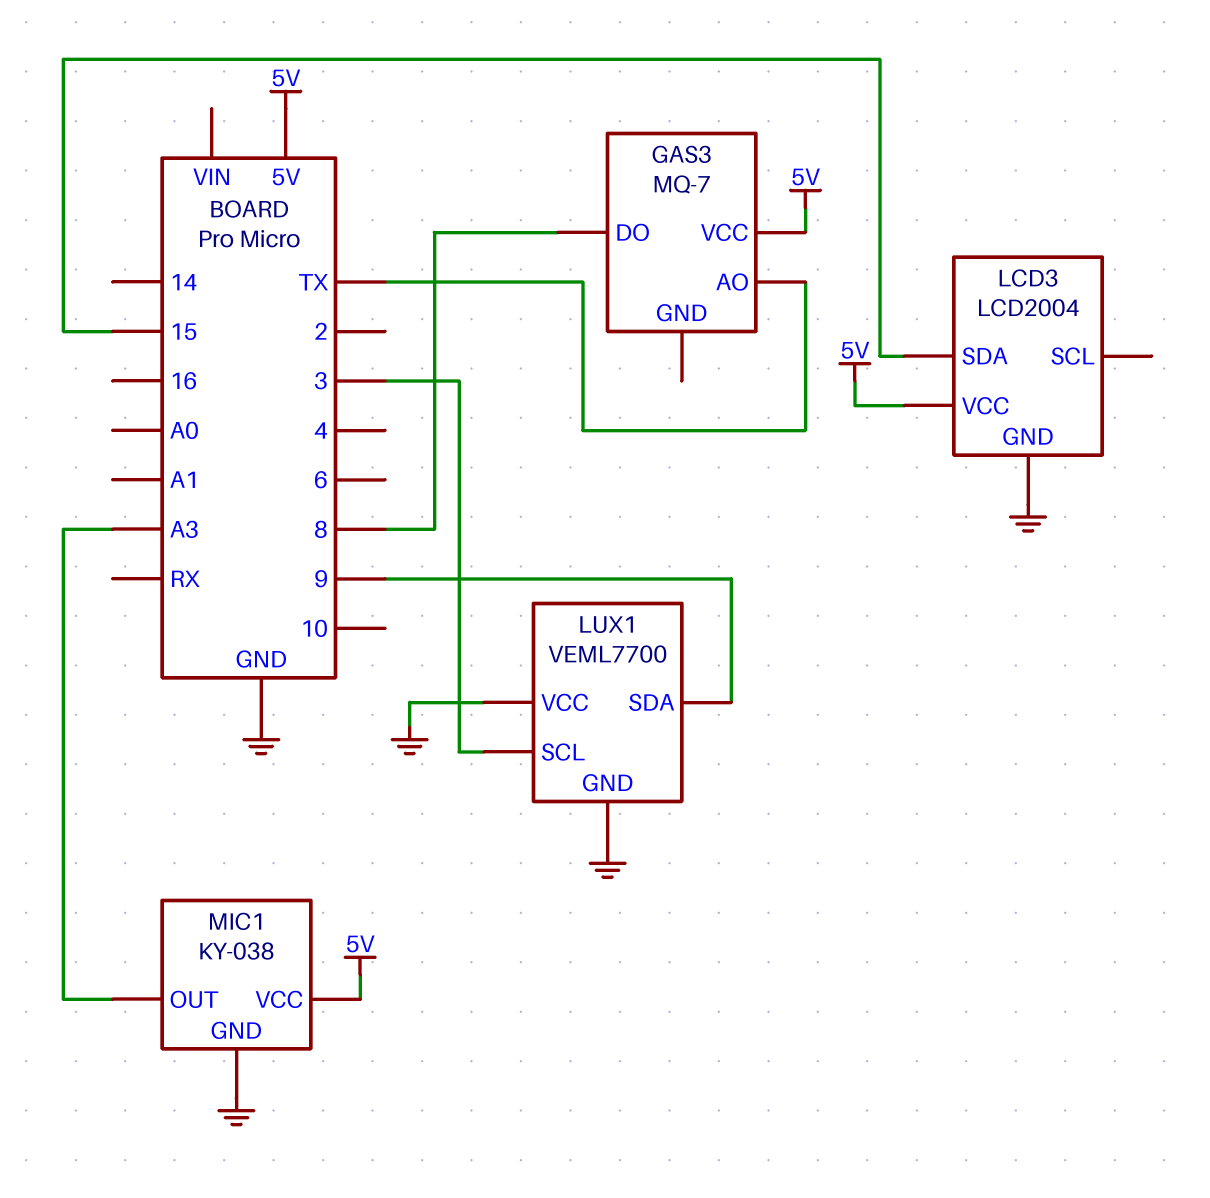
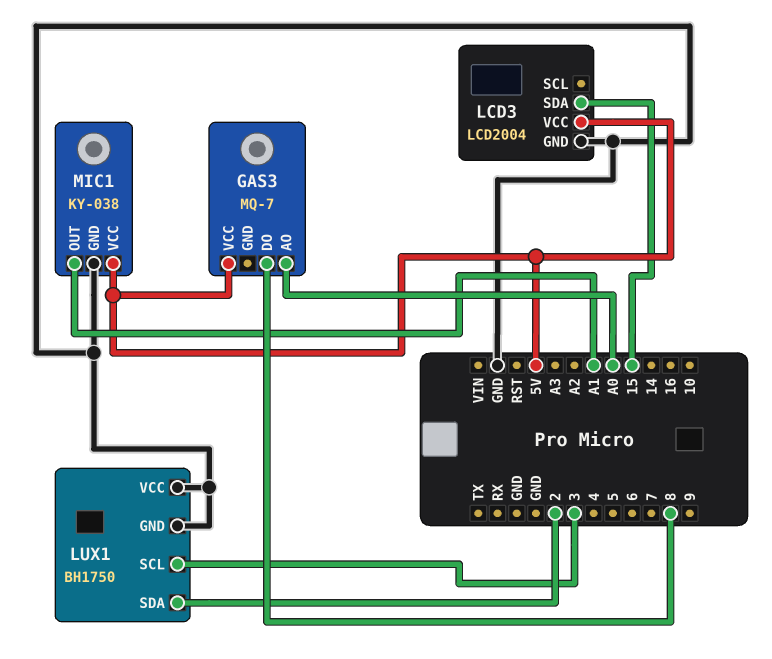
GAS3 pin AO: TX -> A0
LUX1: VEML7700 -> BH1750
LUX1 pin SDA: 9 -> 2
MIC1 pin OUT: A3 -> A1

